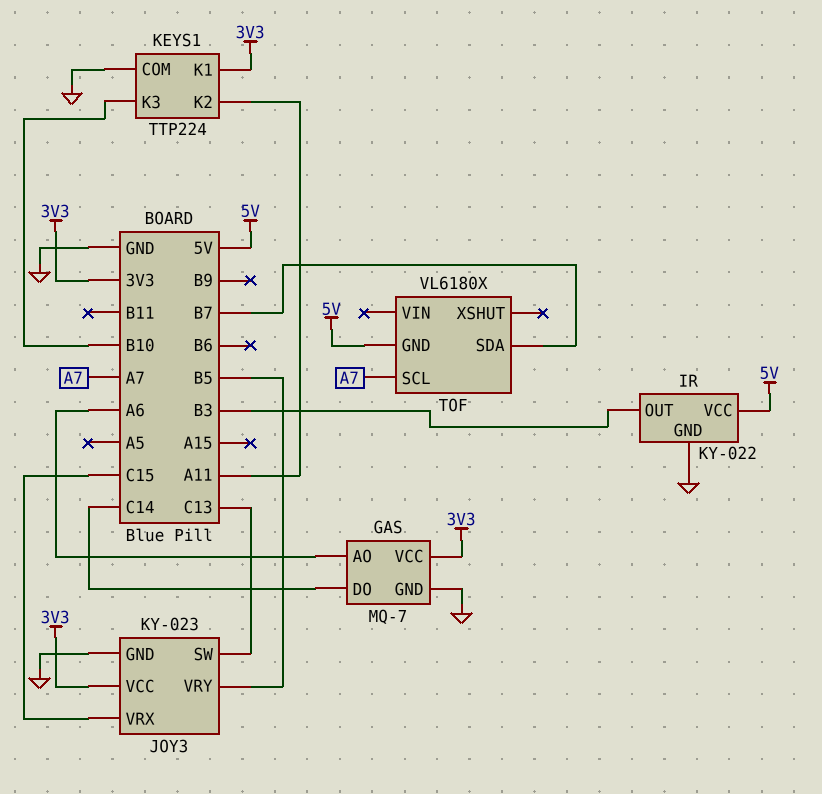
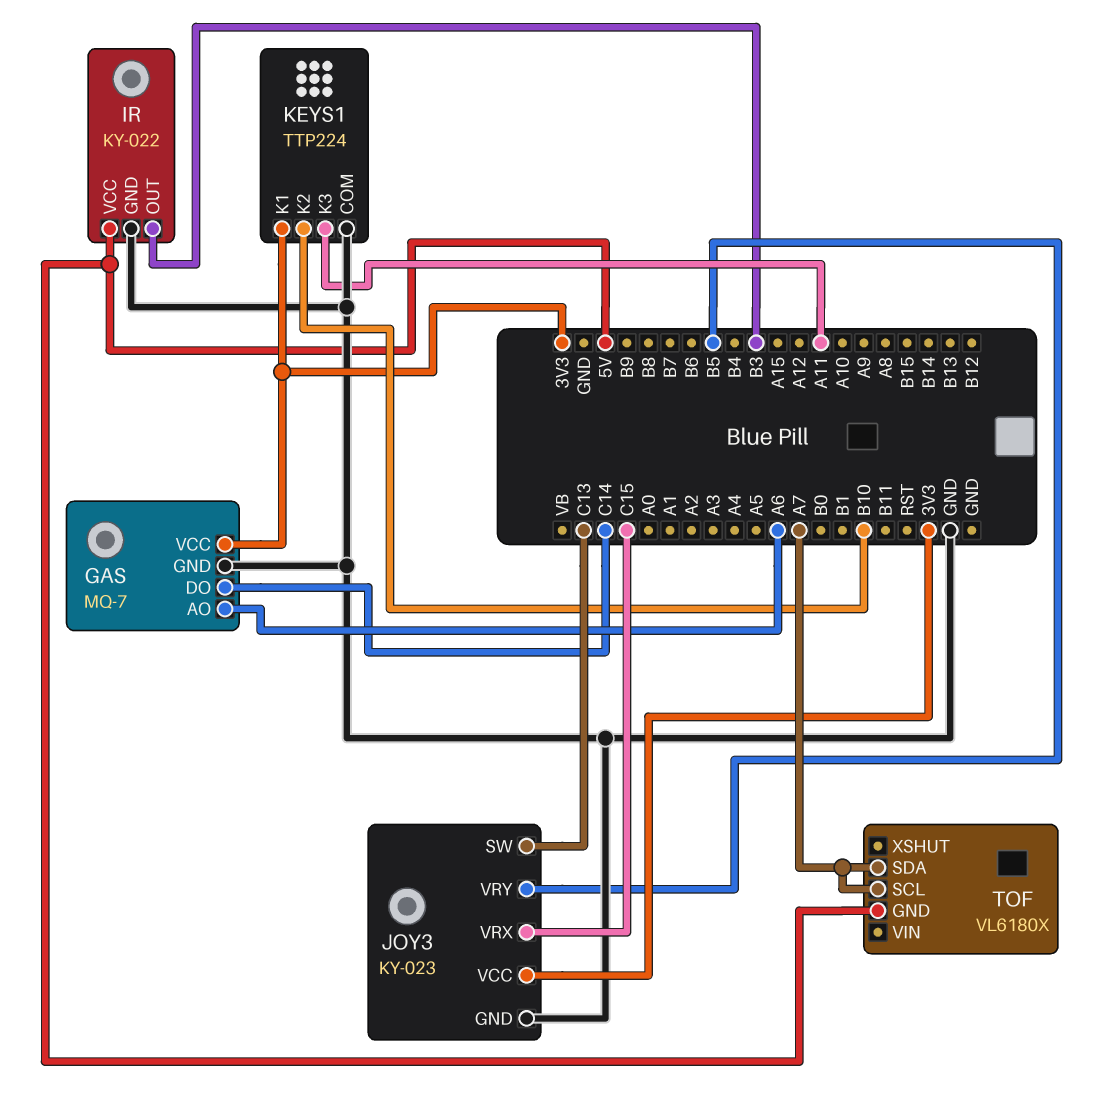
KEYS1 pin K2: A11 -> B10
KEYS1 pin K3: B10 -> A11
TOF pin SDA: B7 -> A7

